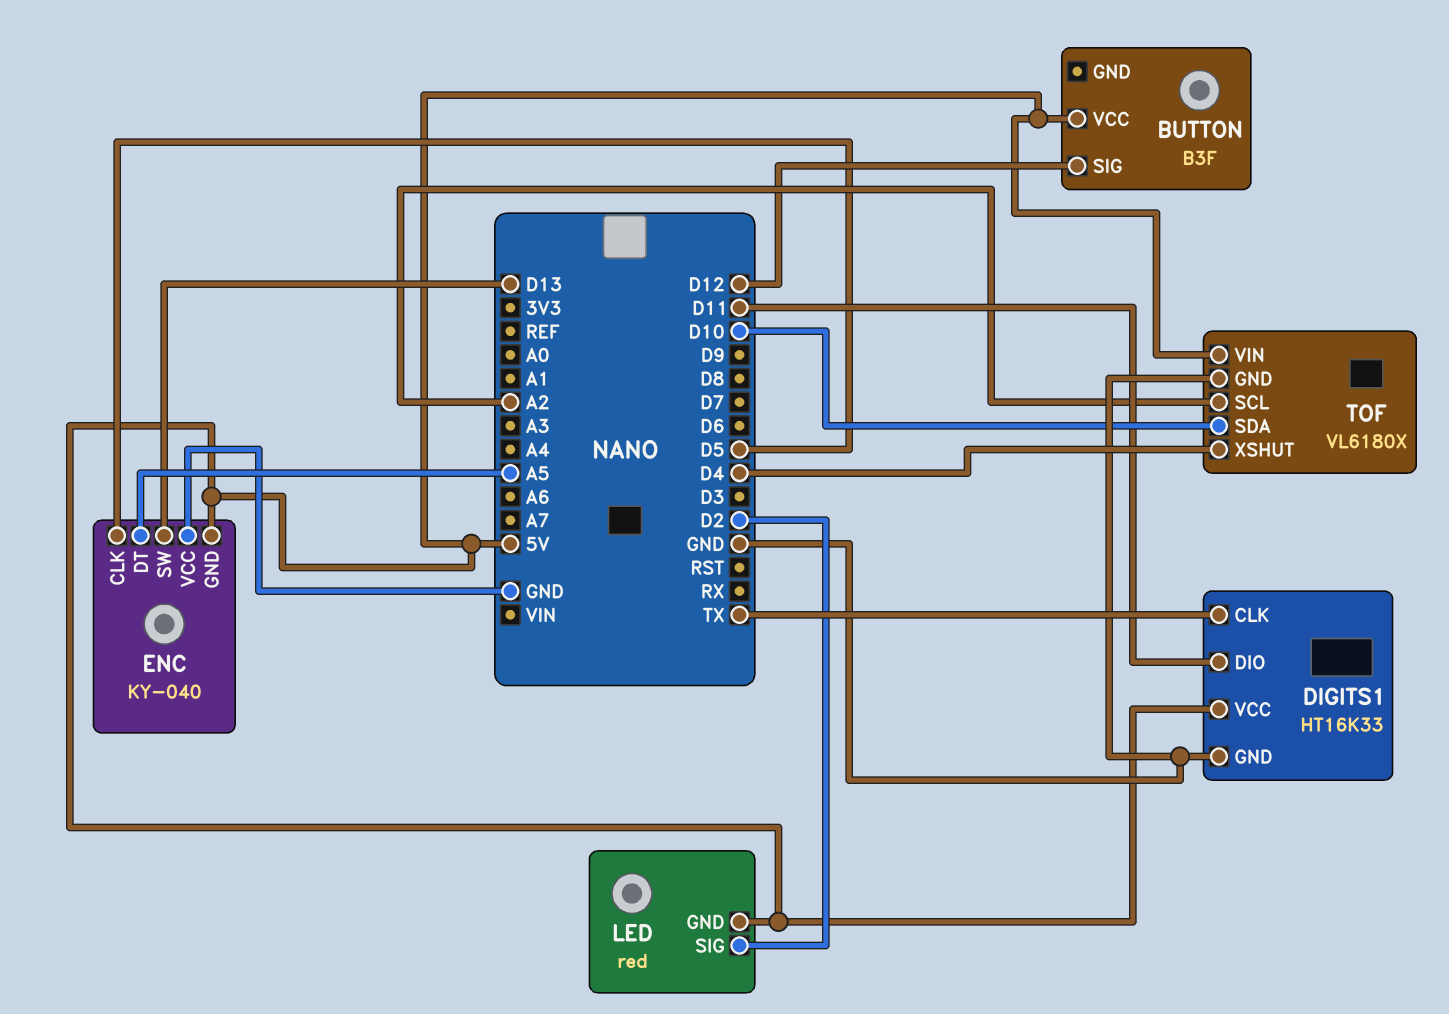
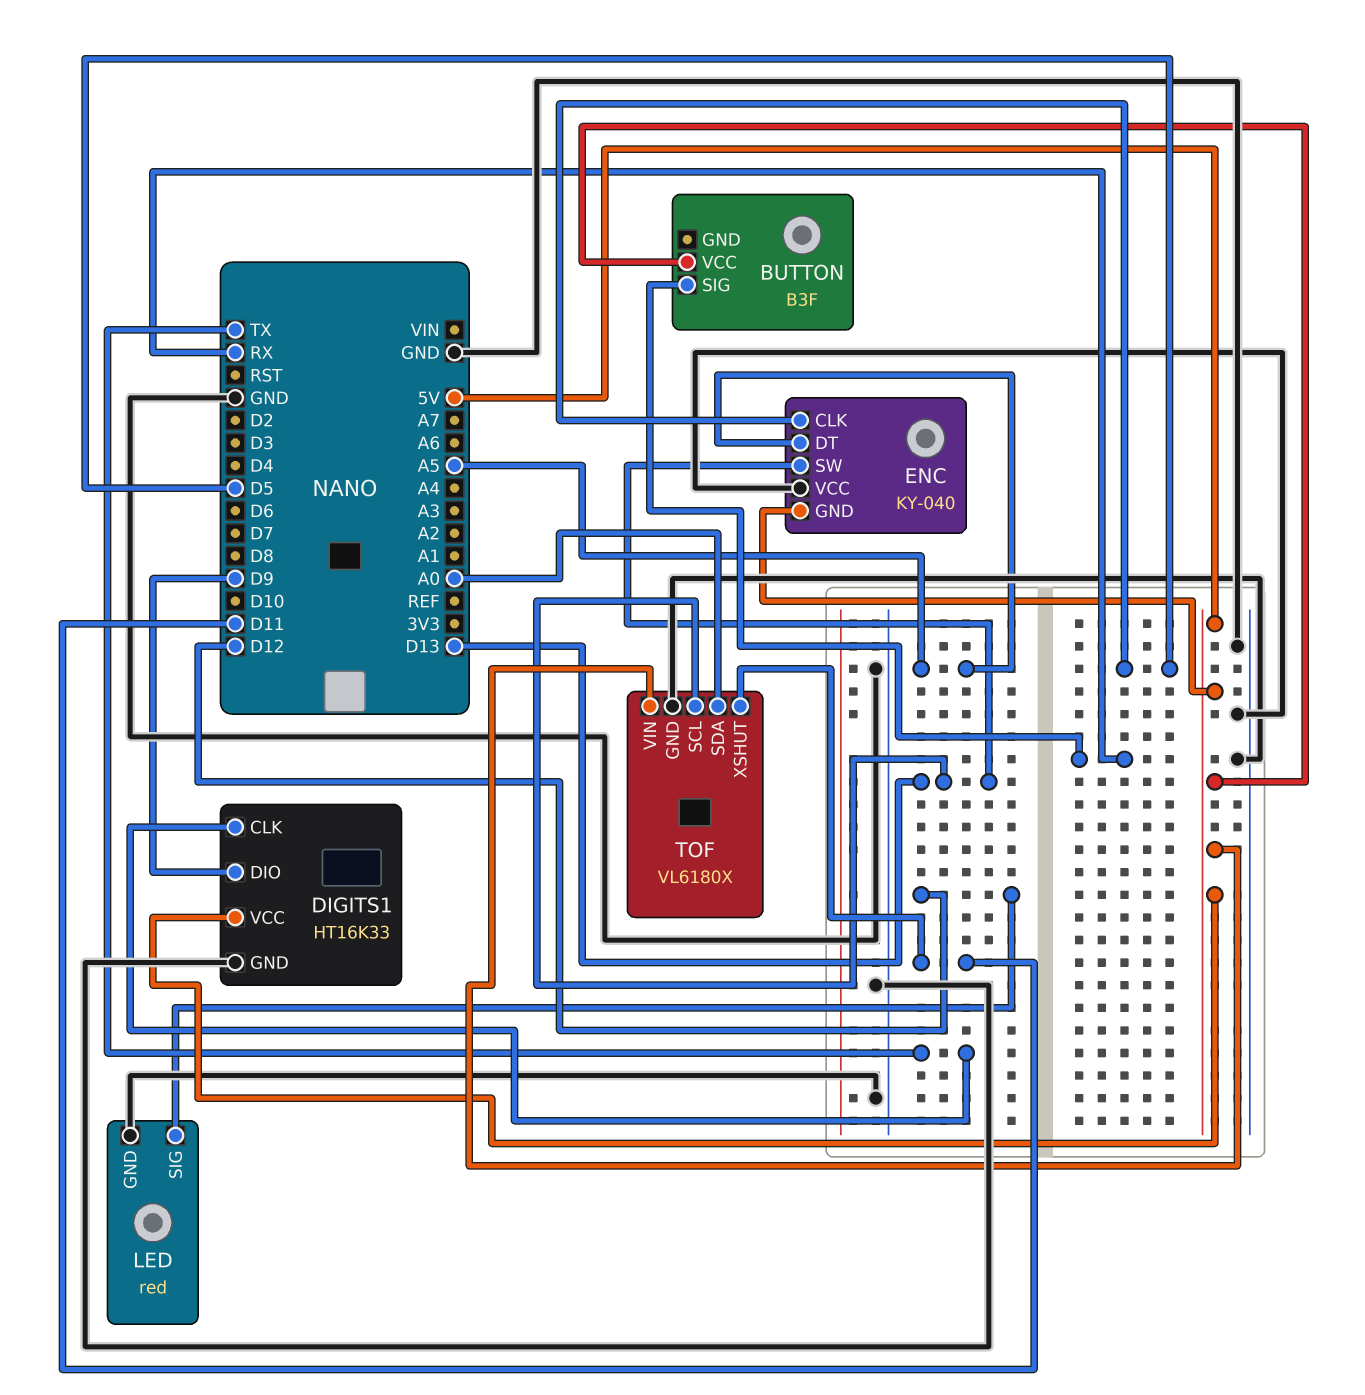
BUTTON pin SIG: D12 -> RX
DIGITS1 pin DIO: D11 -> D9
LED pin GND: 5V -> GND
LED pin SIG: D2 -> D12
TOF pin SCL: A2 -> D13
TOF pin SDA: D10 -> A0
TOF pin XSHUT: D4 -> D11

